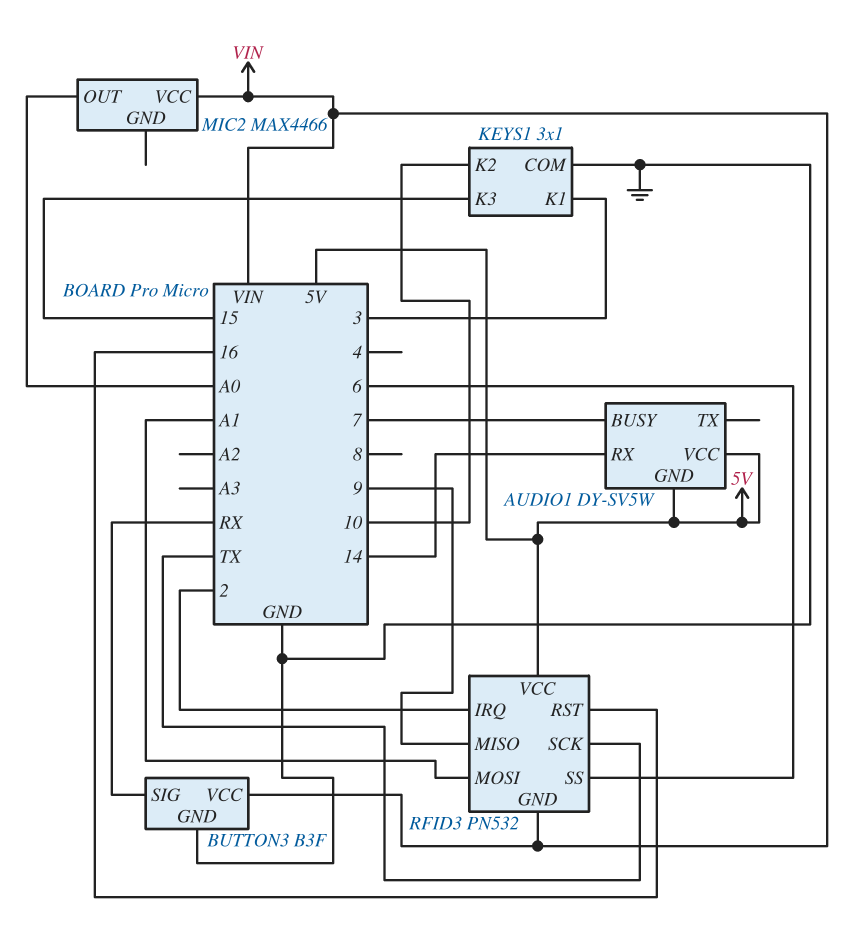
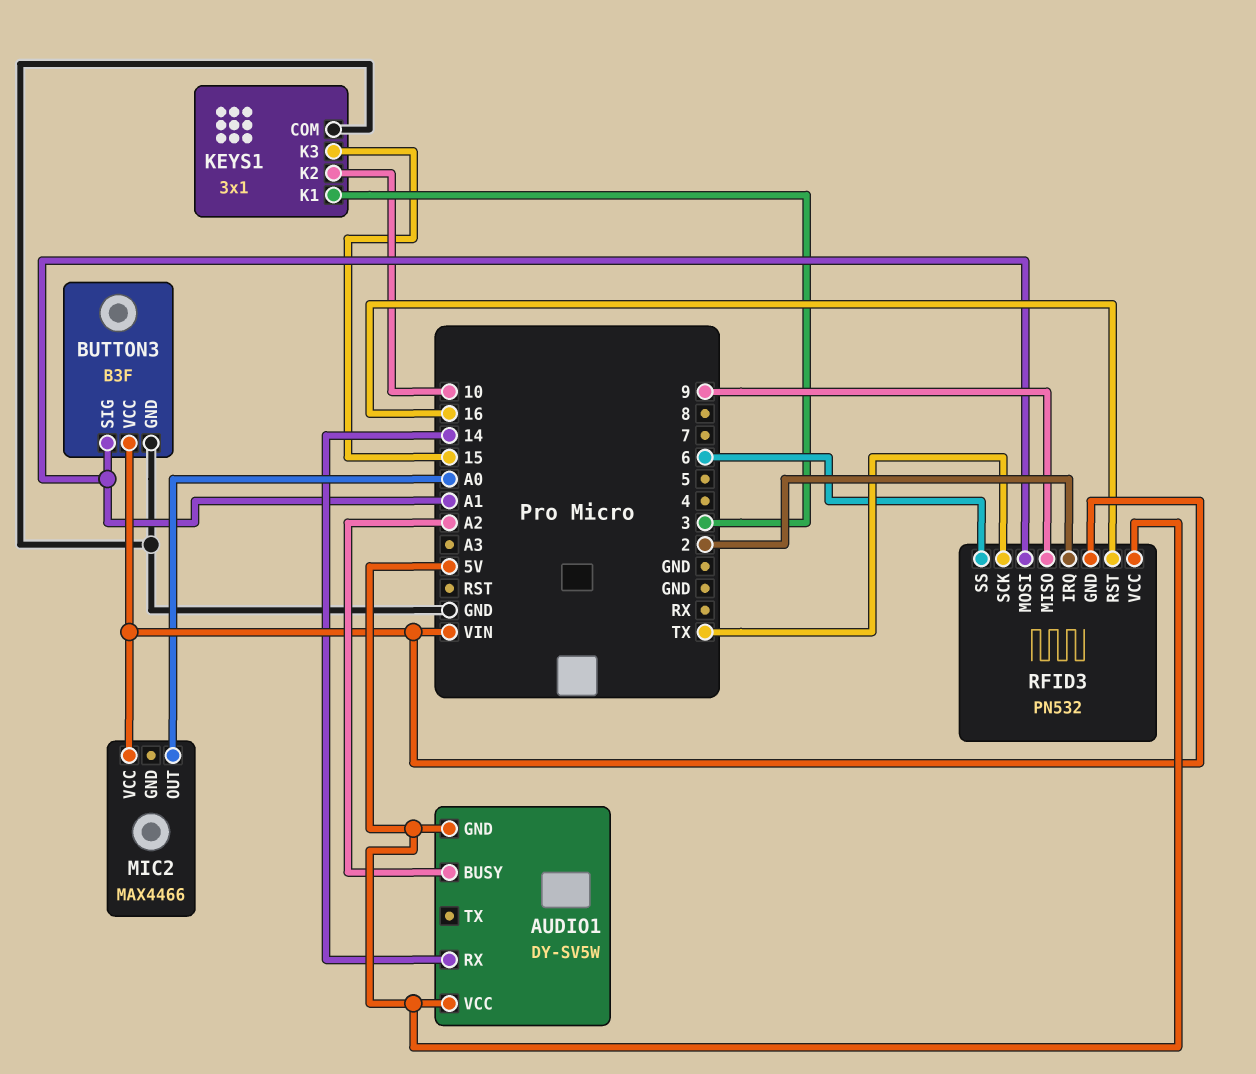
AUDIO1 pin BUSY: 7 -> A2
BUTTON3 pin SIG: RX -> A1

